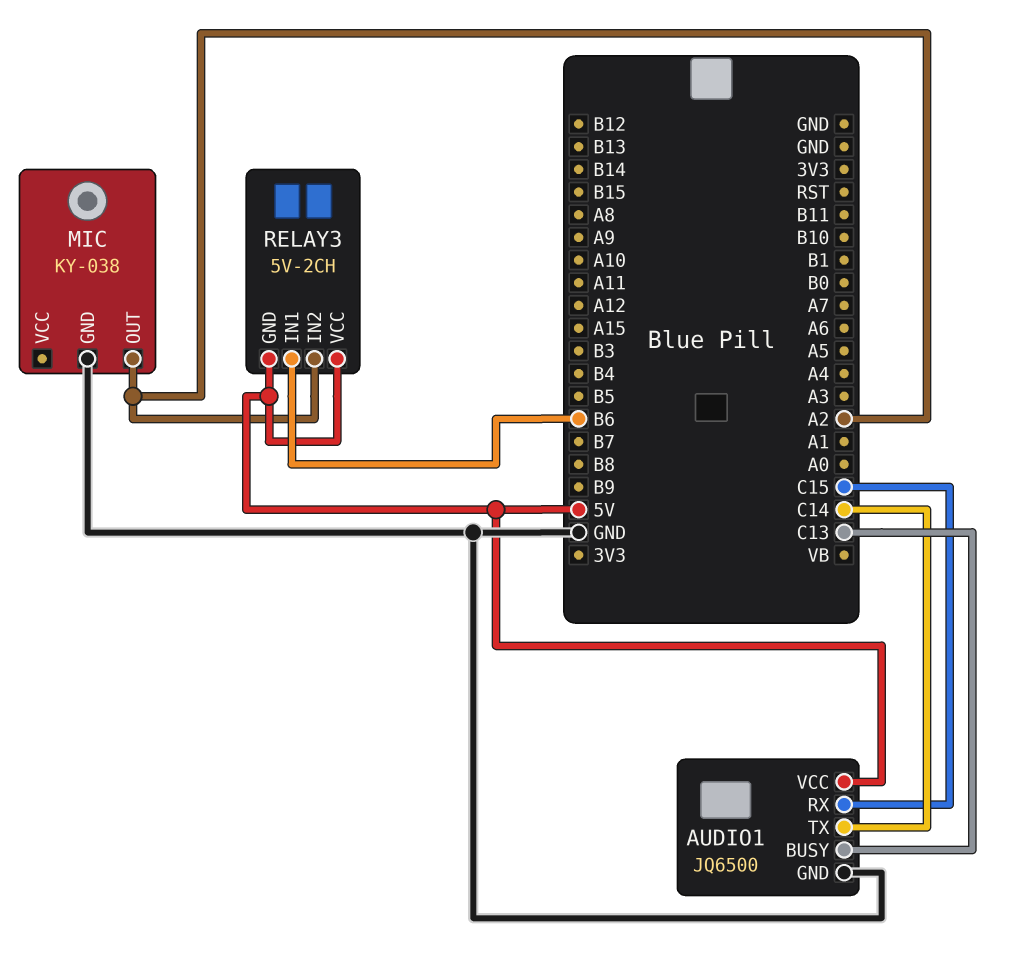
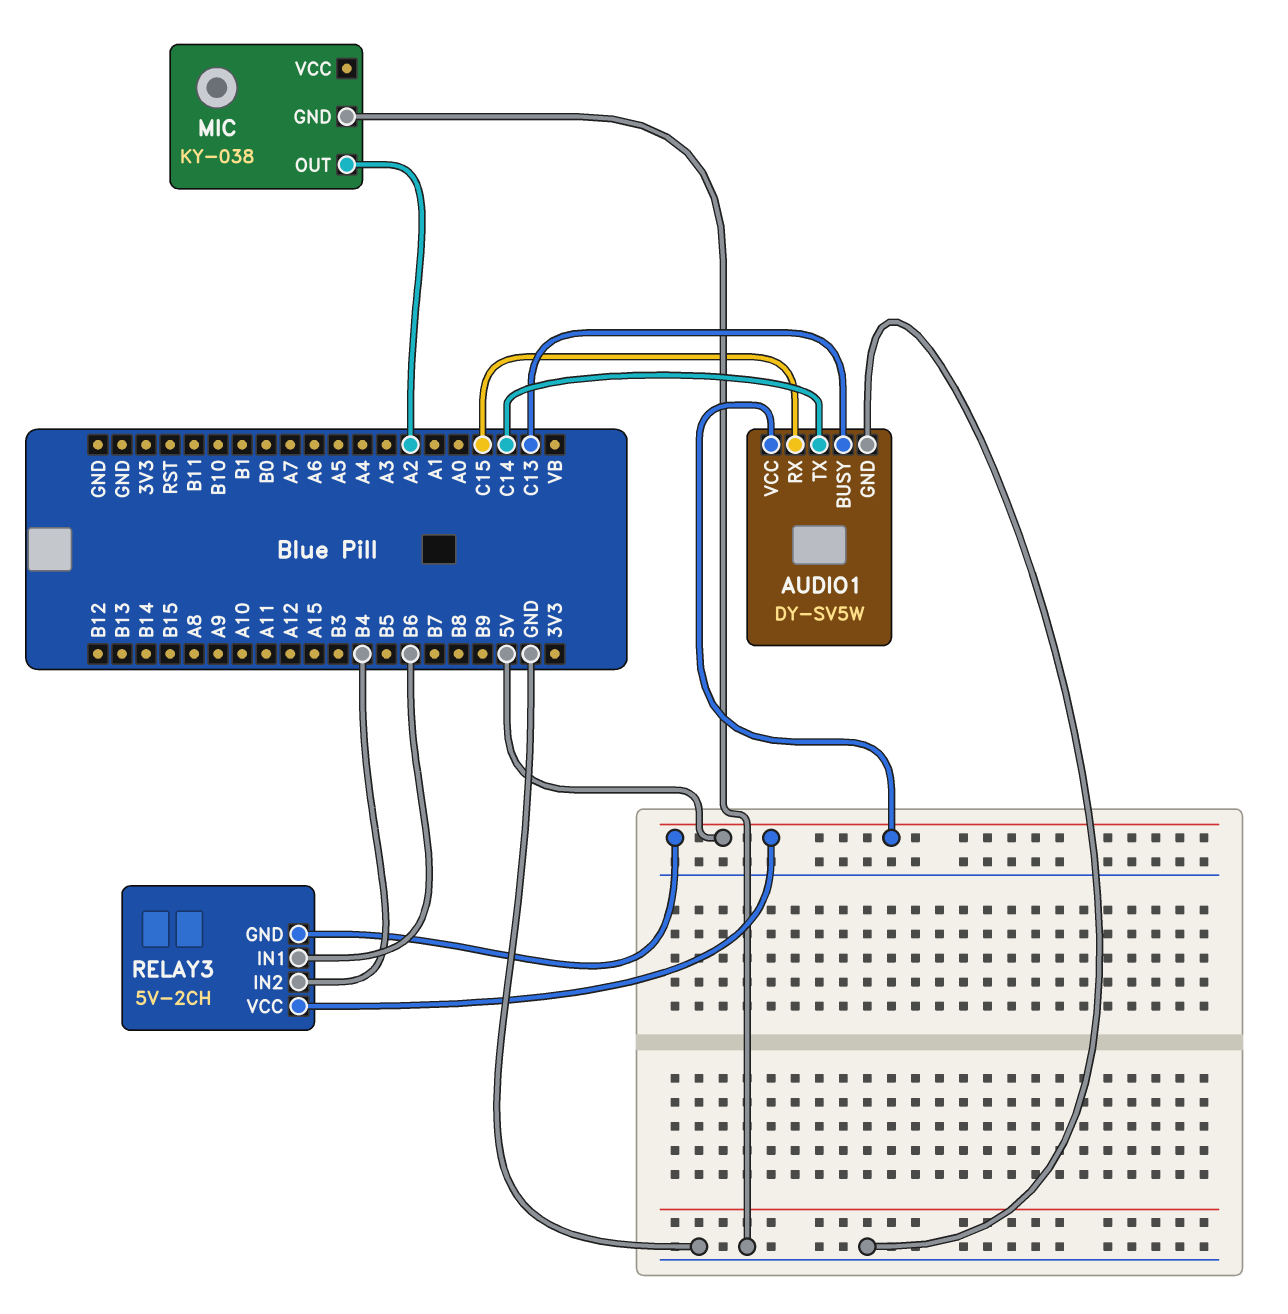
AUDIO1: JQ6500 -> DY-SV5W
RELAY3 pin IN2: A2 -> B4

